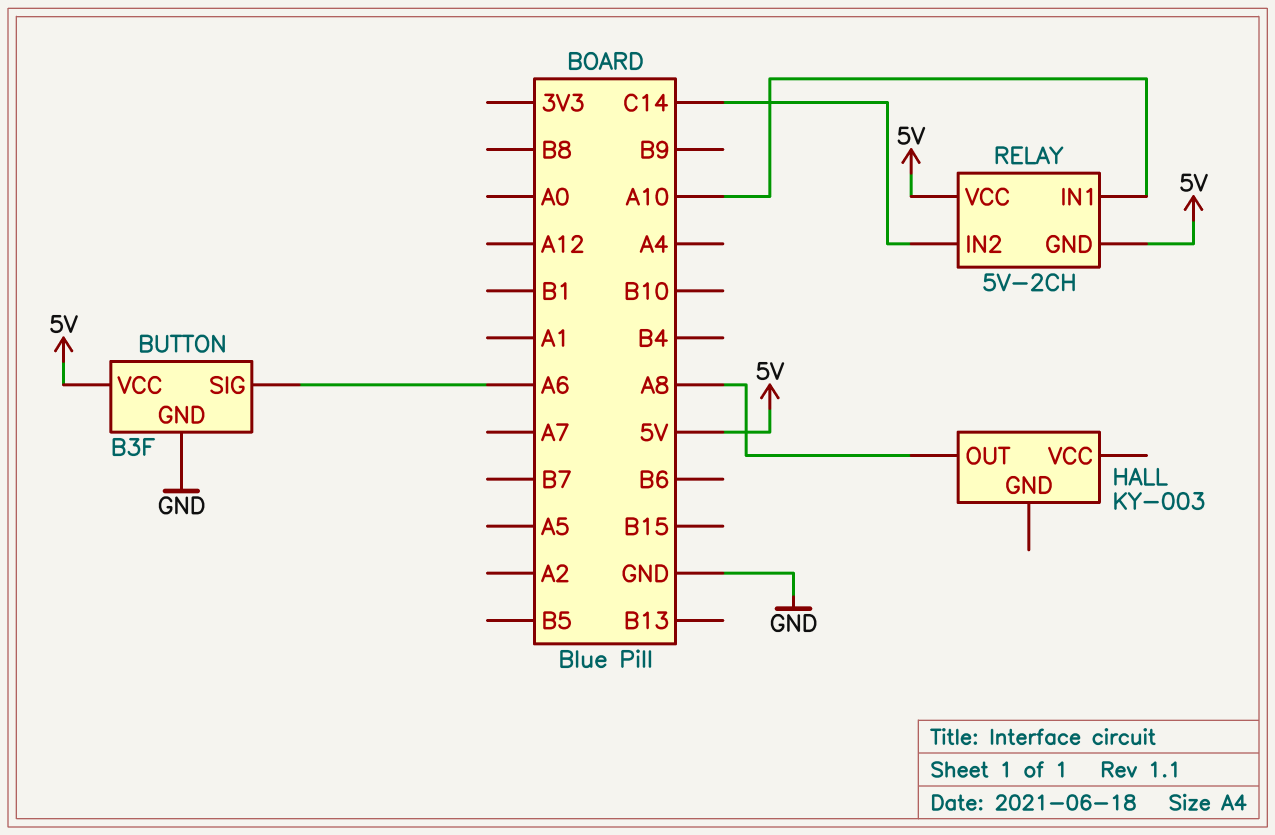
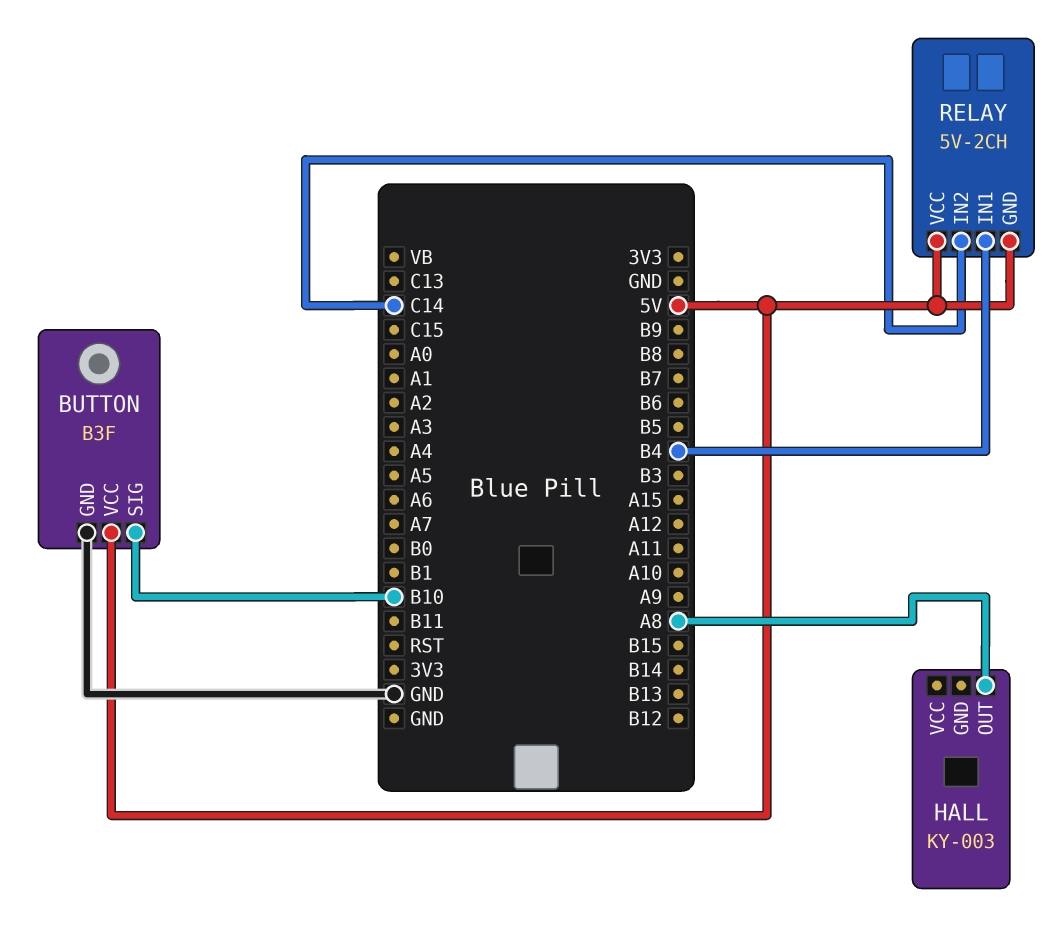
BUTTON pin SIG: A6 -> B10
RELAY pin IN1: A10 -> B4

